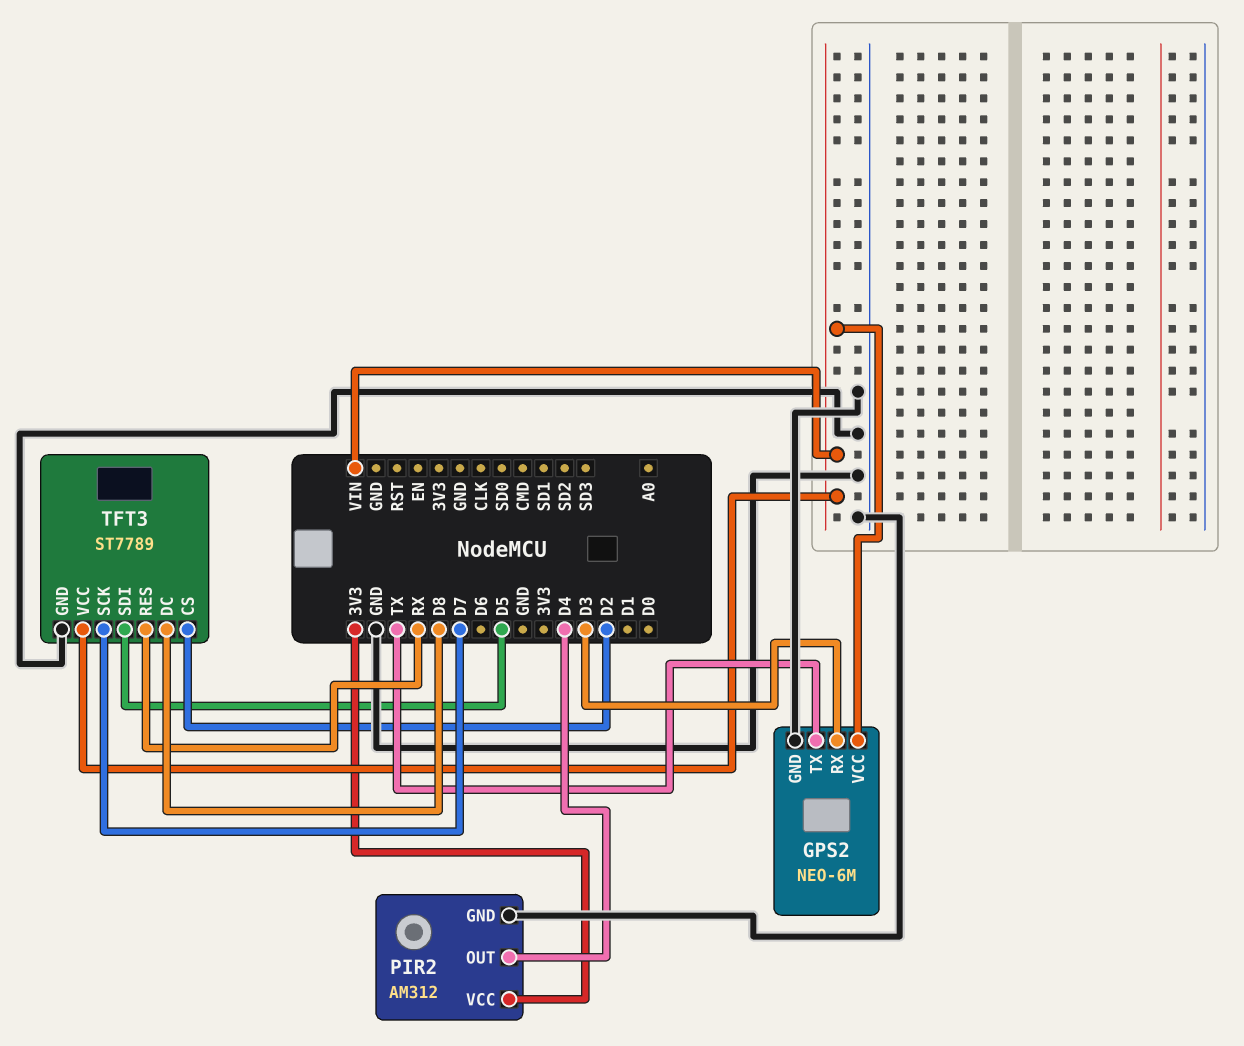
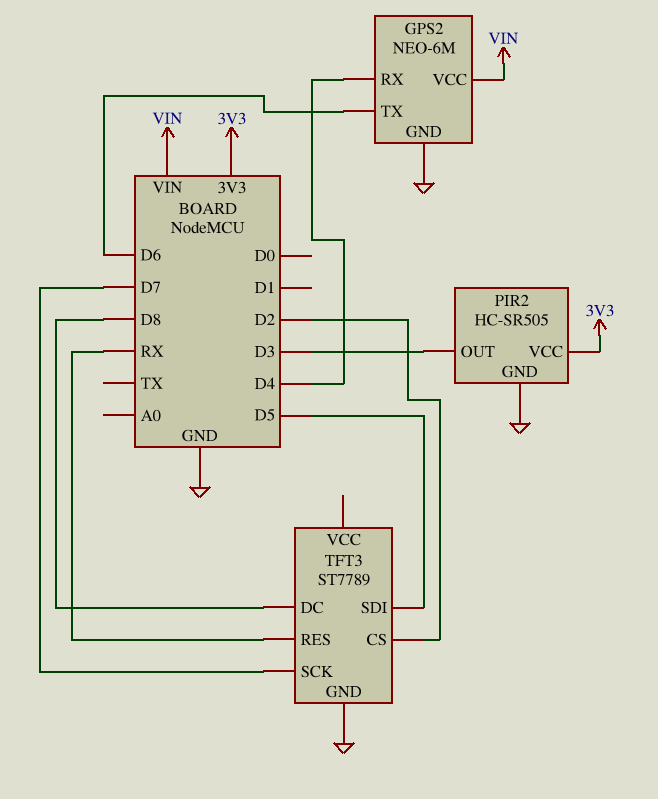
GPS2 pin RX: D3 -> D4
GPS2 pin TX: TX -> D6
PIR2: AM312 -> HC-SR505
PIR2 pin OUT: D4 -> D3
TFT3 pin VCC: VIN -> none

